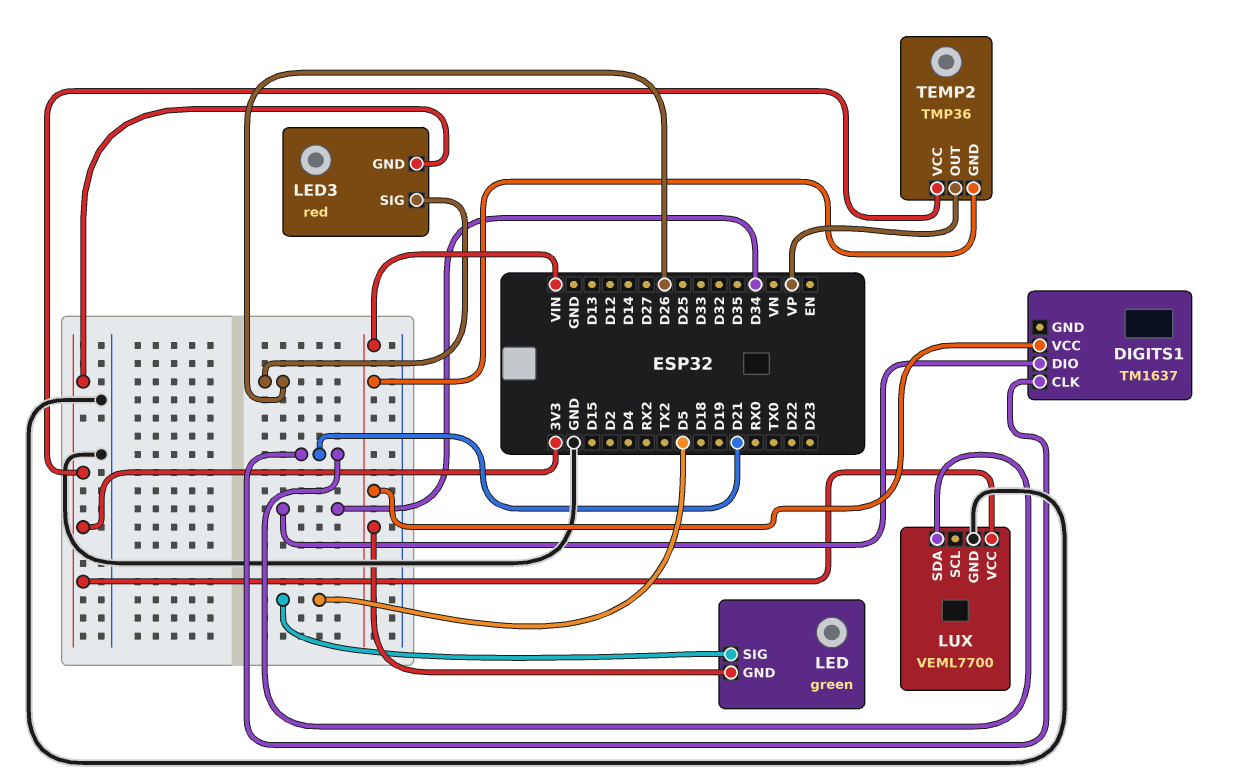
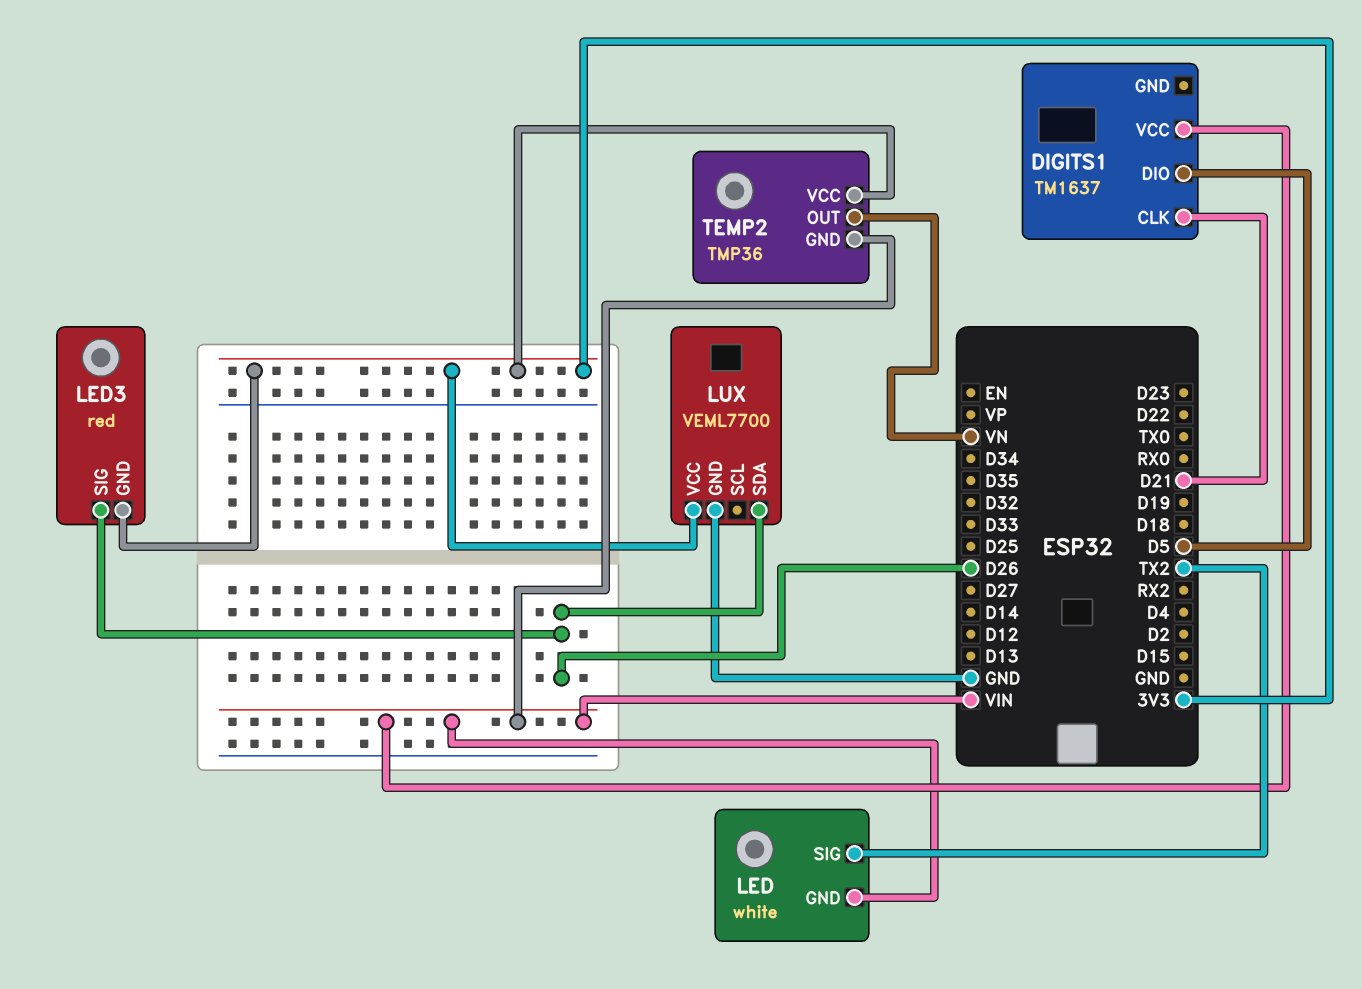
DIGITS1 pin DIO: D34 -> D5
LED: green -> white
LED pin SIG: D5 -> TX2
LUX pin SDA: D21 -> D26
TEMP2 pin OUT: VP -> VN

